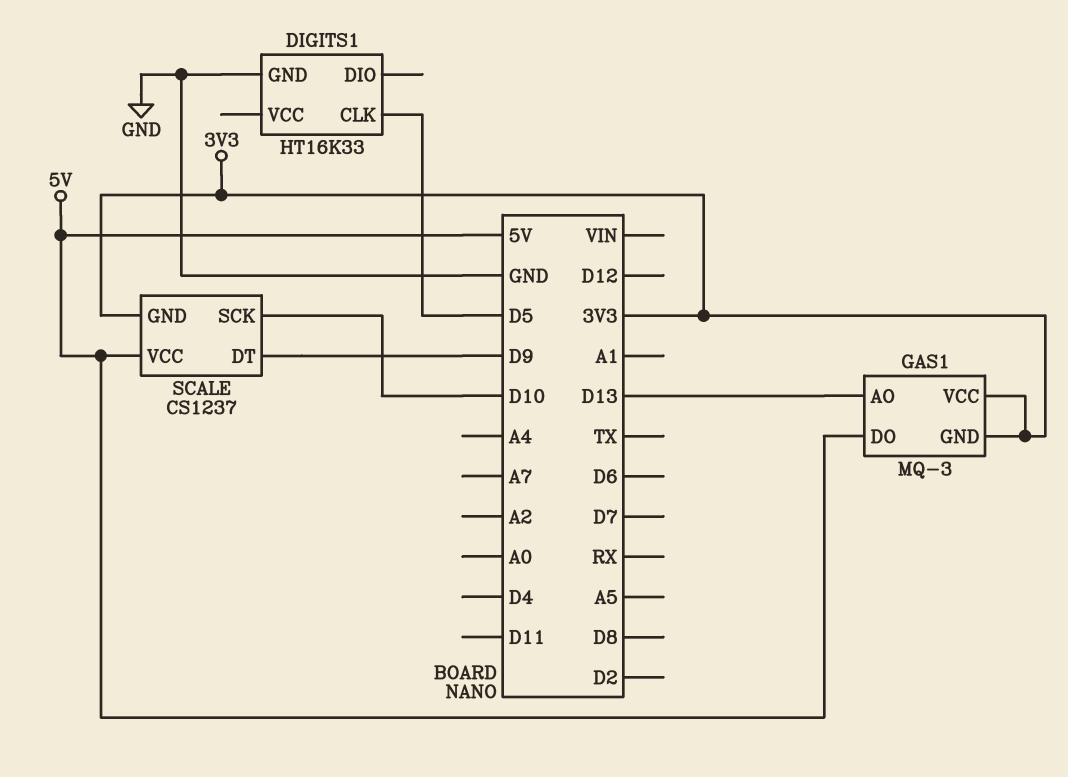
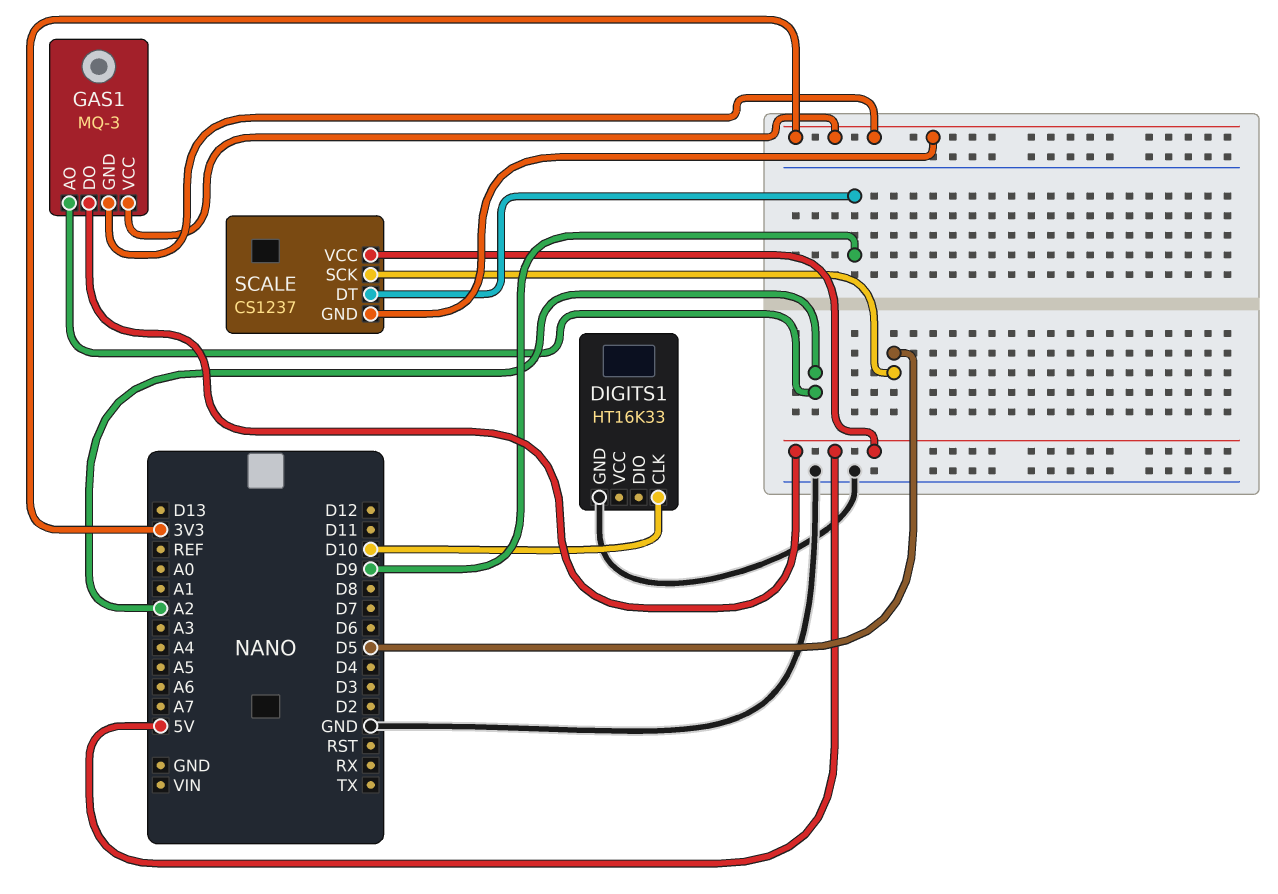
DIGITS1 pin CLK: D5 -> D10
GAS1 pin AO: D13 -> A2
SCALE pin SCK: D10 -> D5

